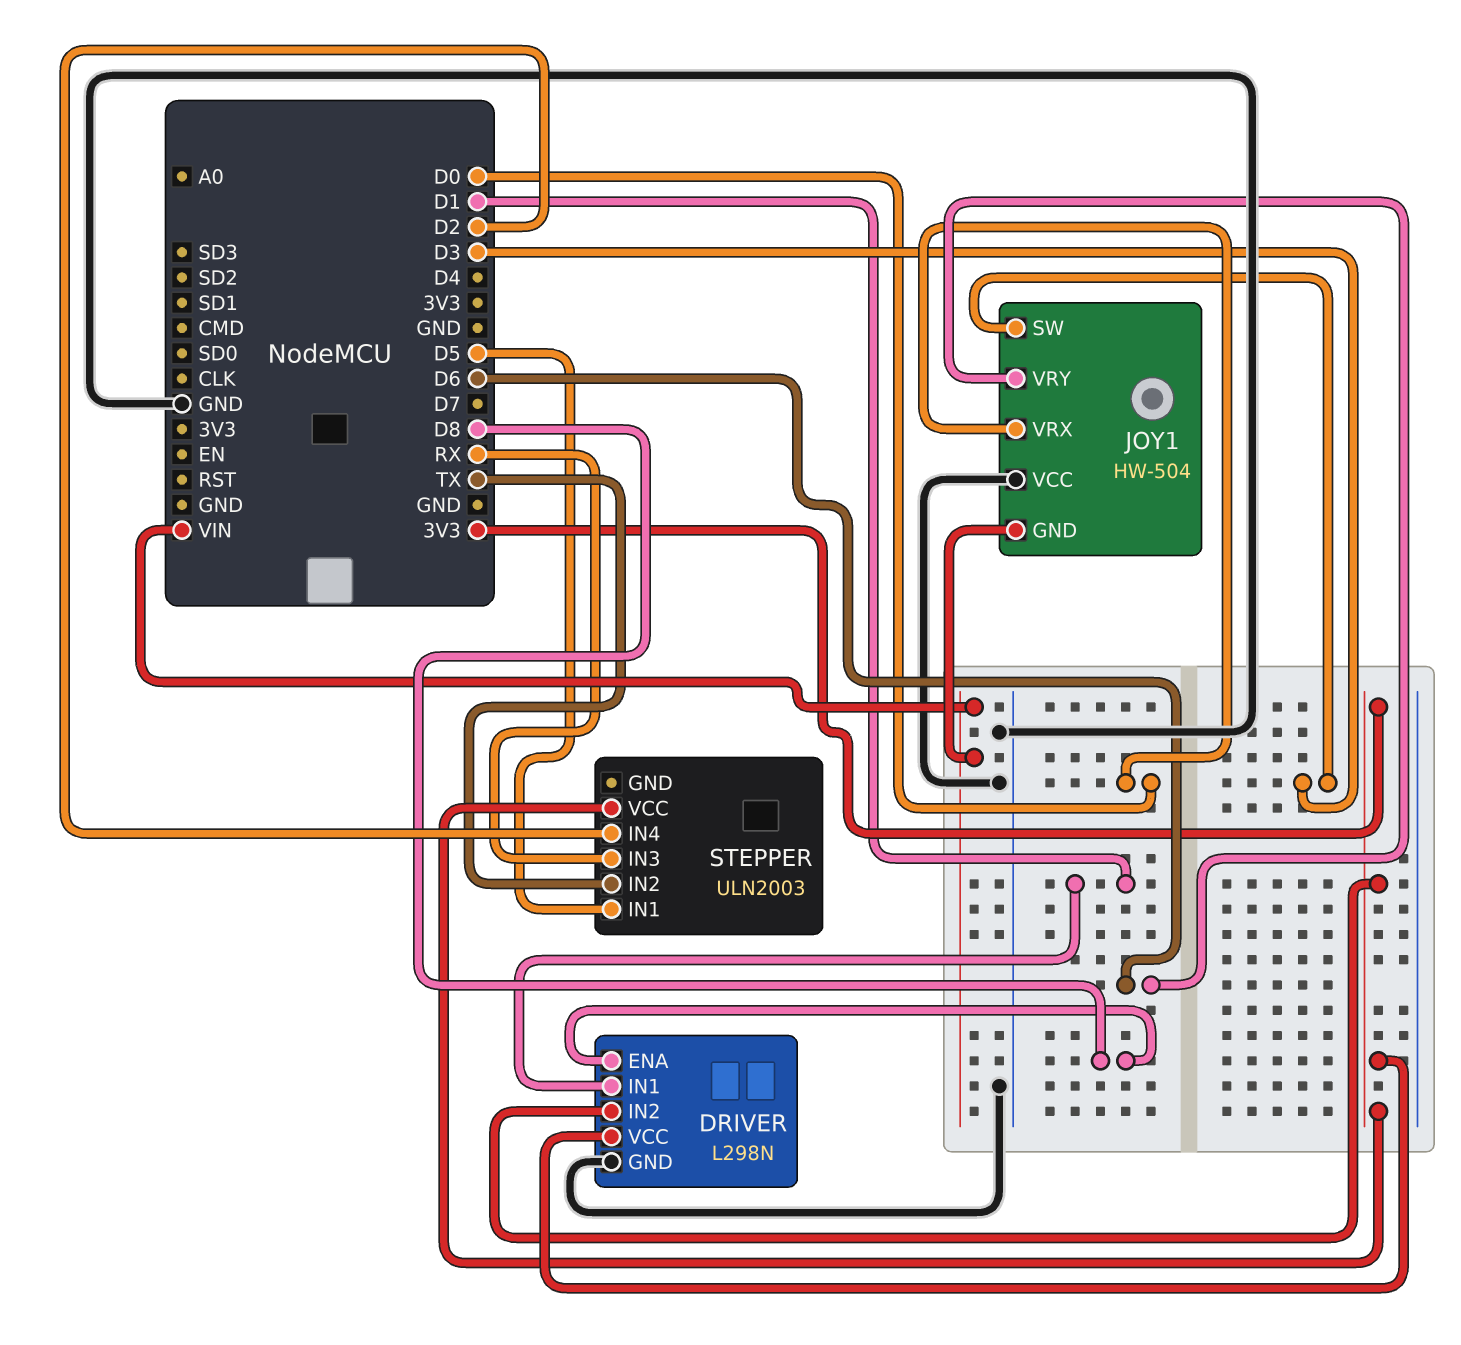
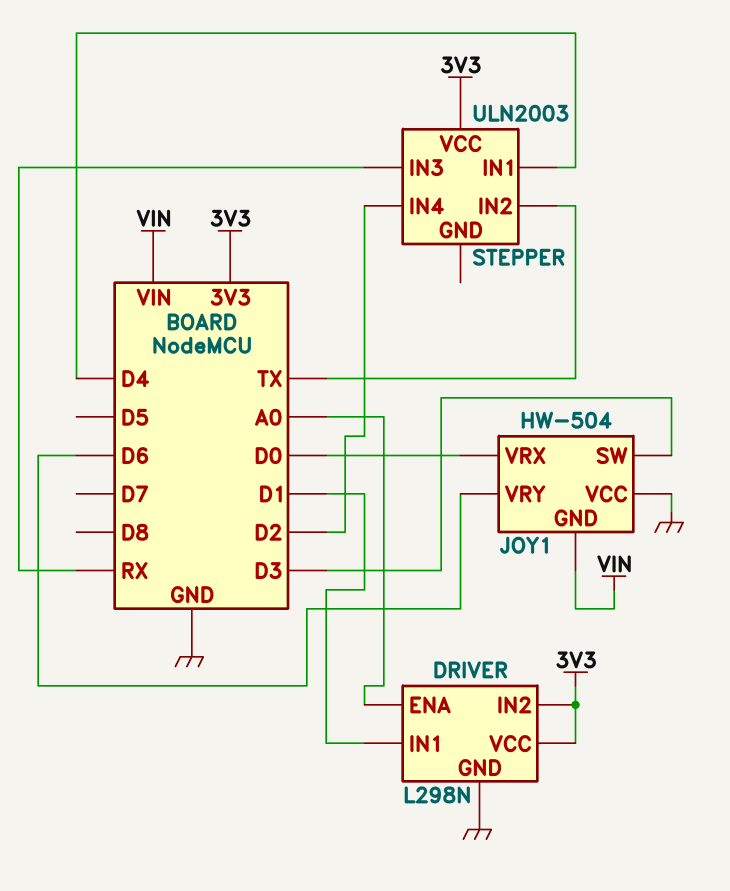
DRIVER pin ENA: D8 -> A0
STEPPER pin IN1: D5 -> D4

